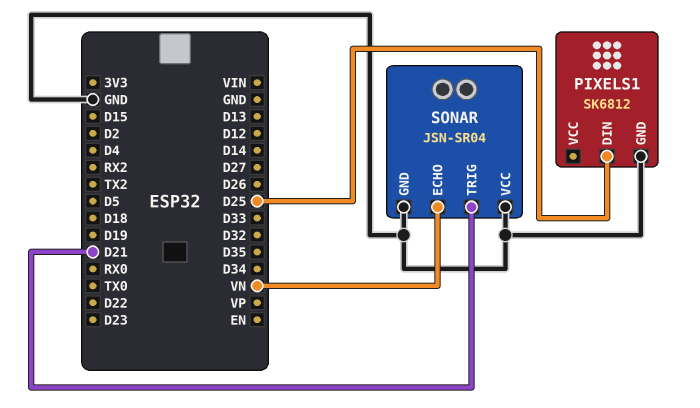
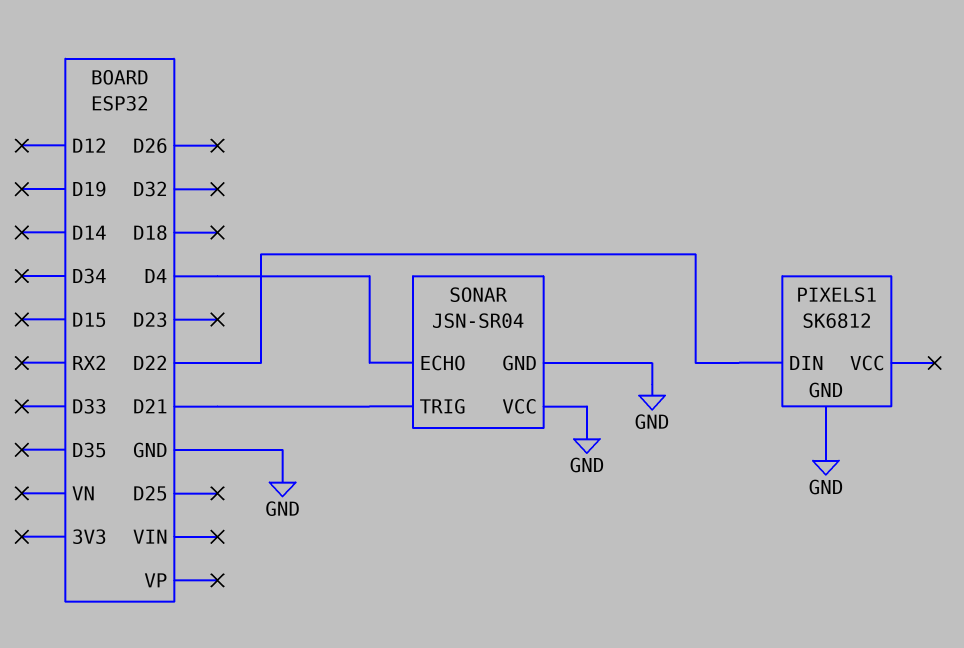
PIXELS1 pin DIN: D25 -> D22
SONAR pin ECHO: VN -> D4

